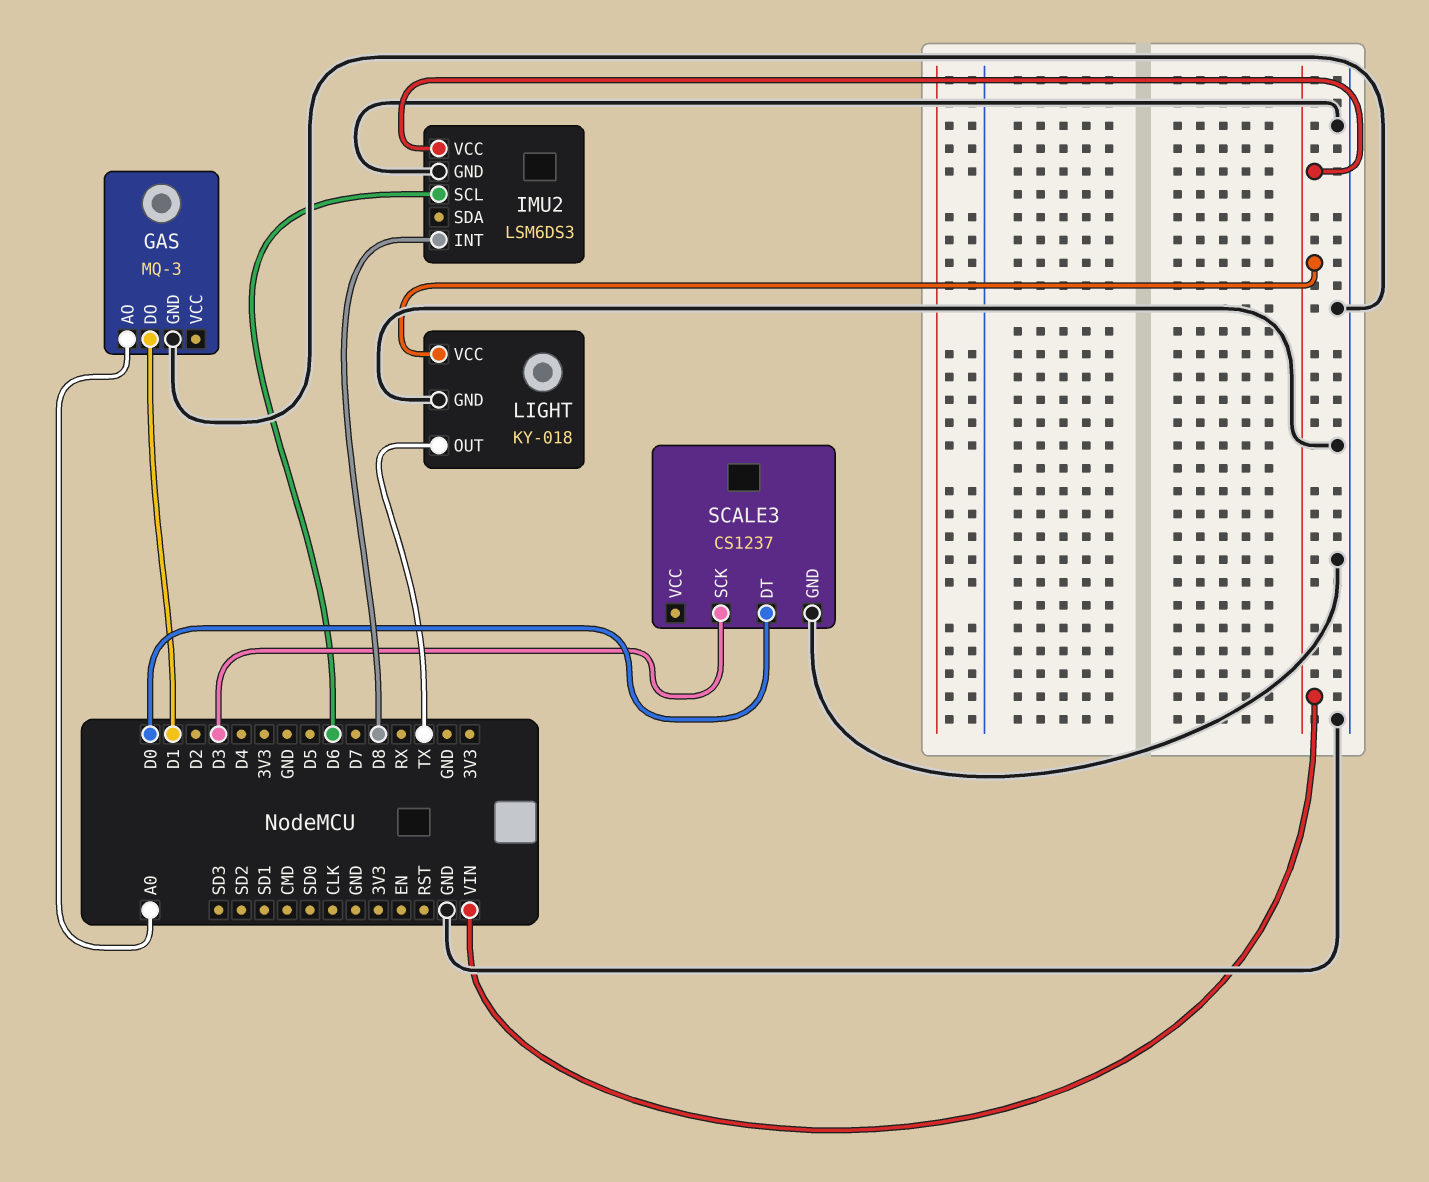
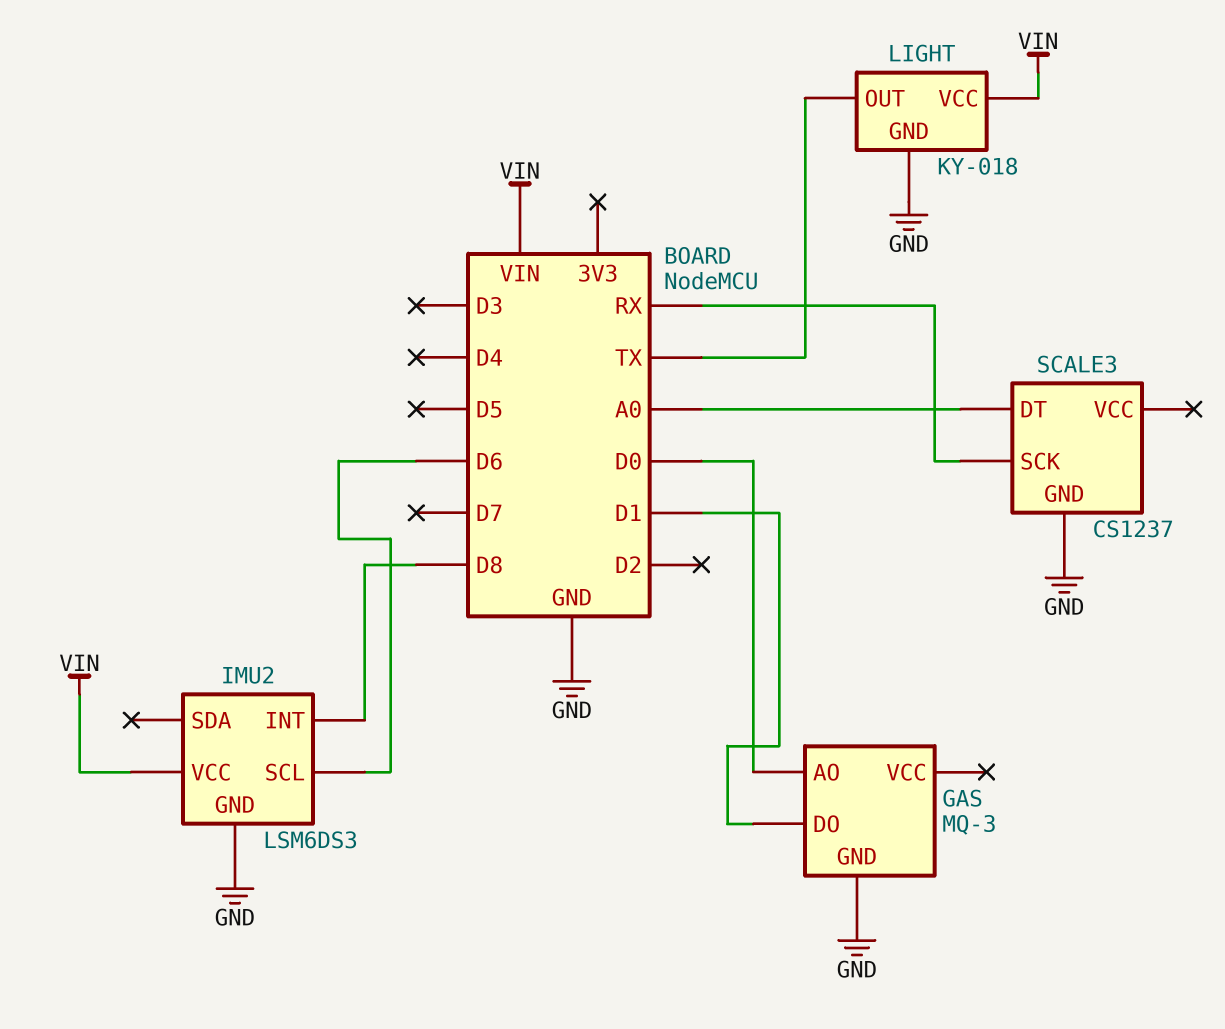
GAS pin AO: A0 -> D0
SCALE3 pin DT: D0 -> A0
SCALE3 pin SCK: D3 -> RX

